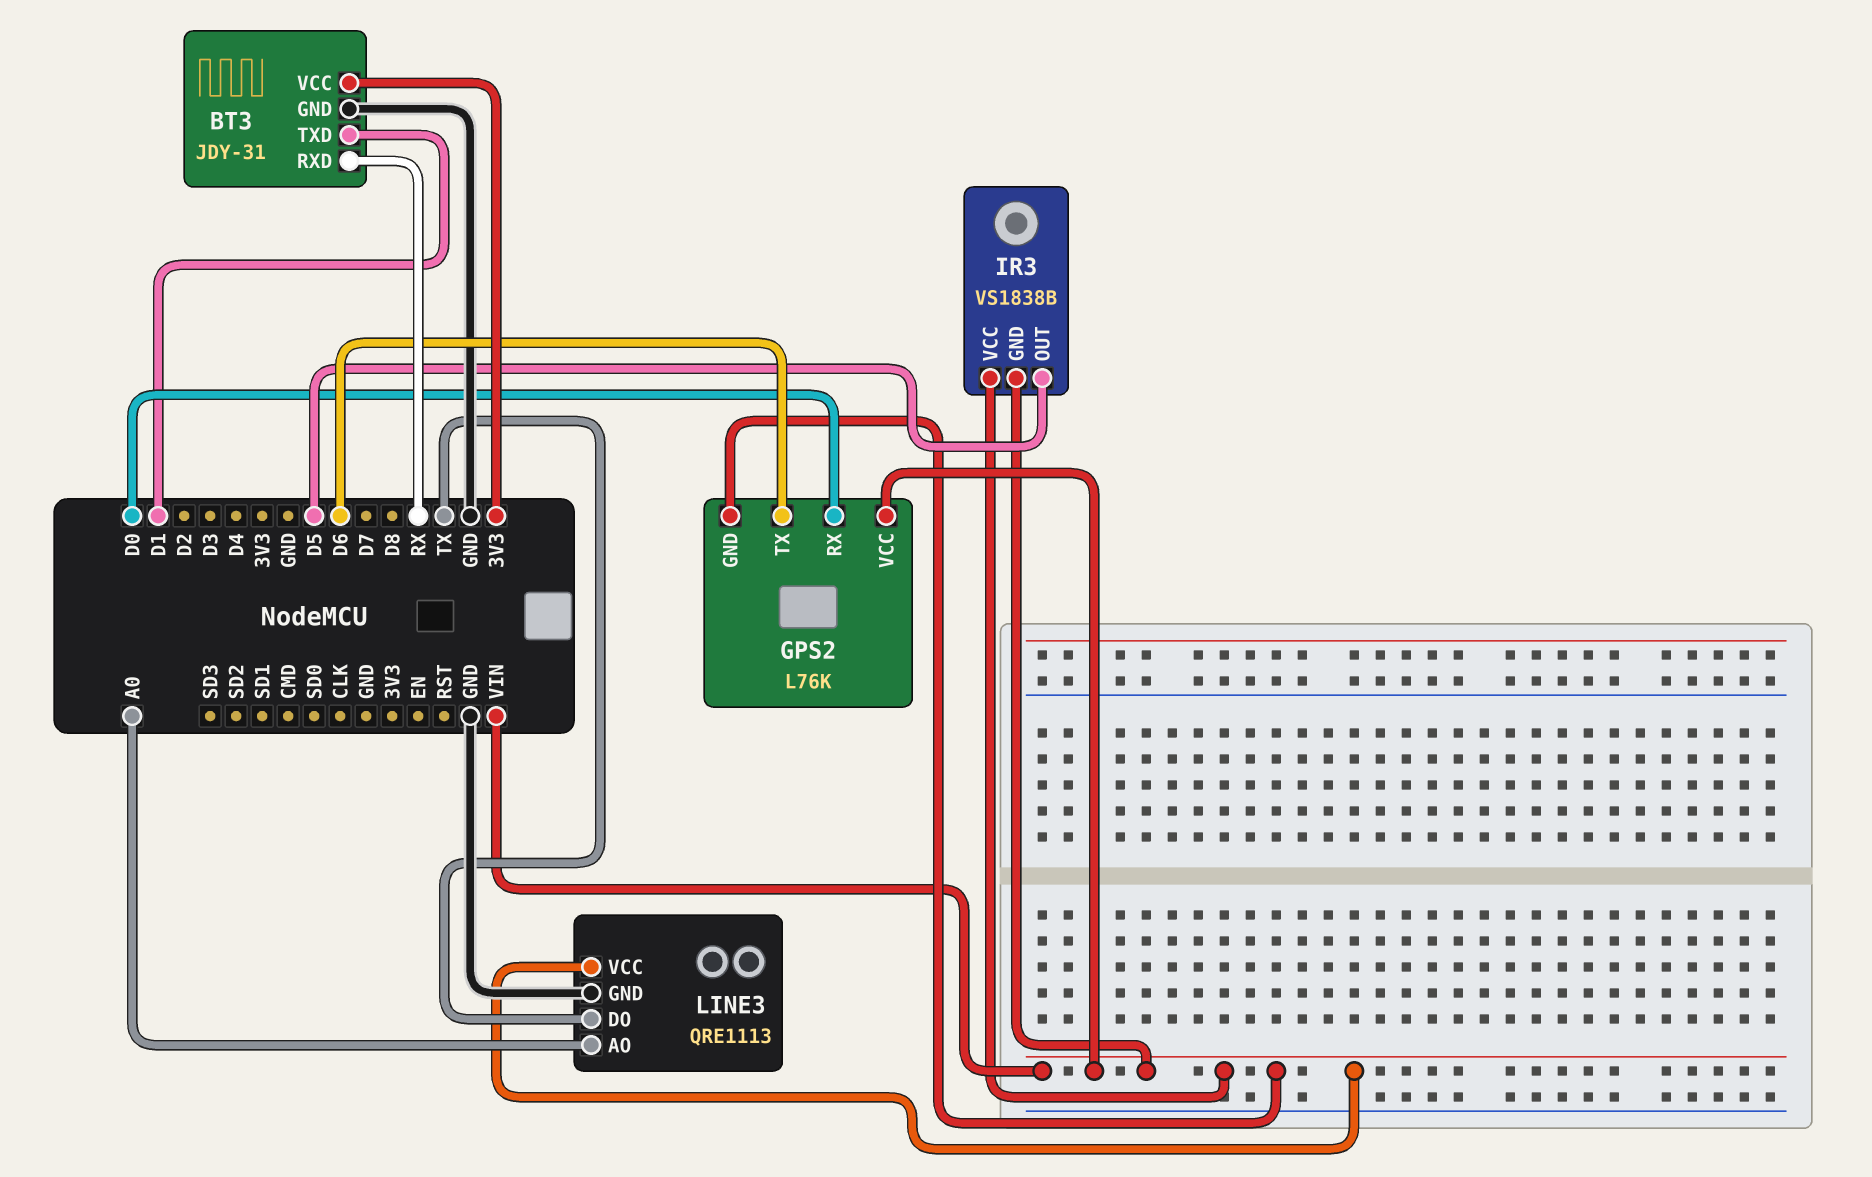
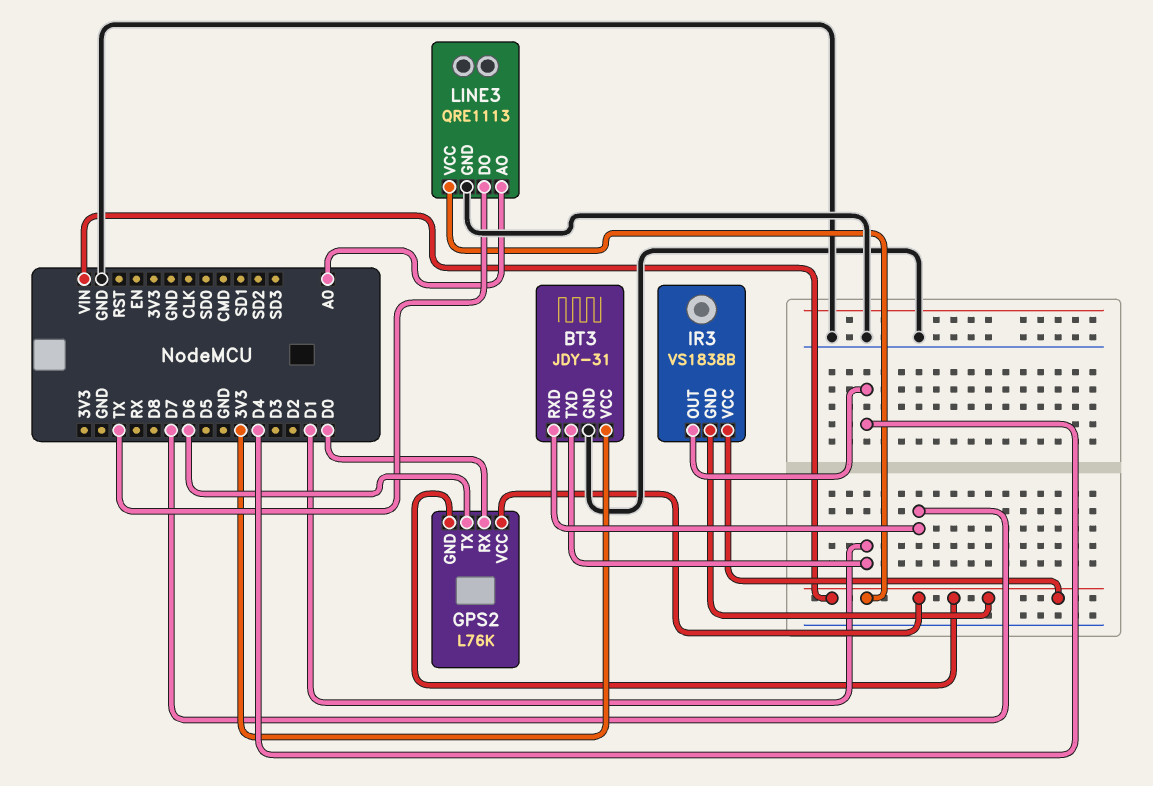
BT3 pin RXD: RX -> D7
IR3 pin OUT: D5 -> D4

